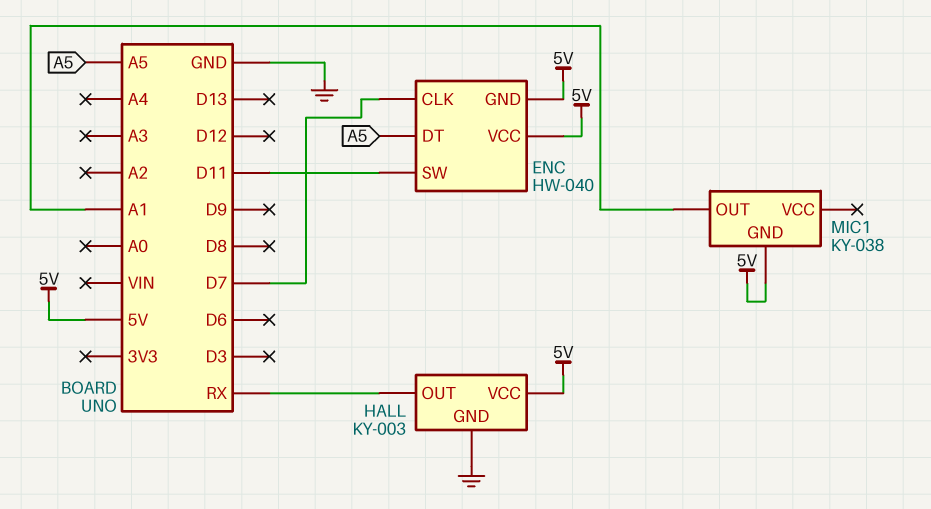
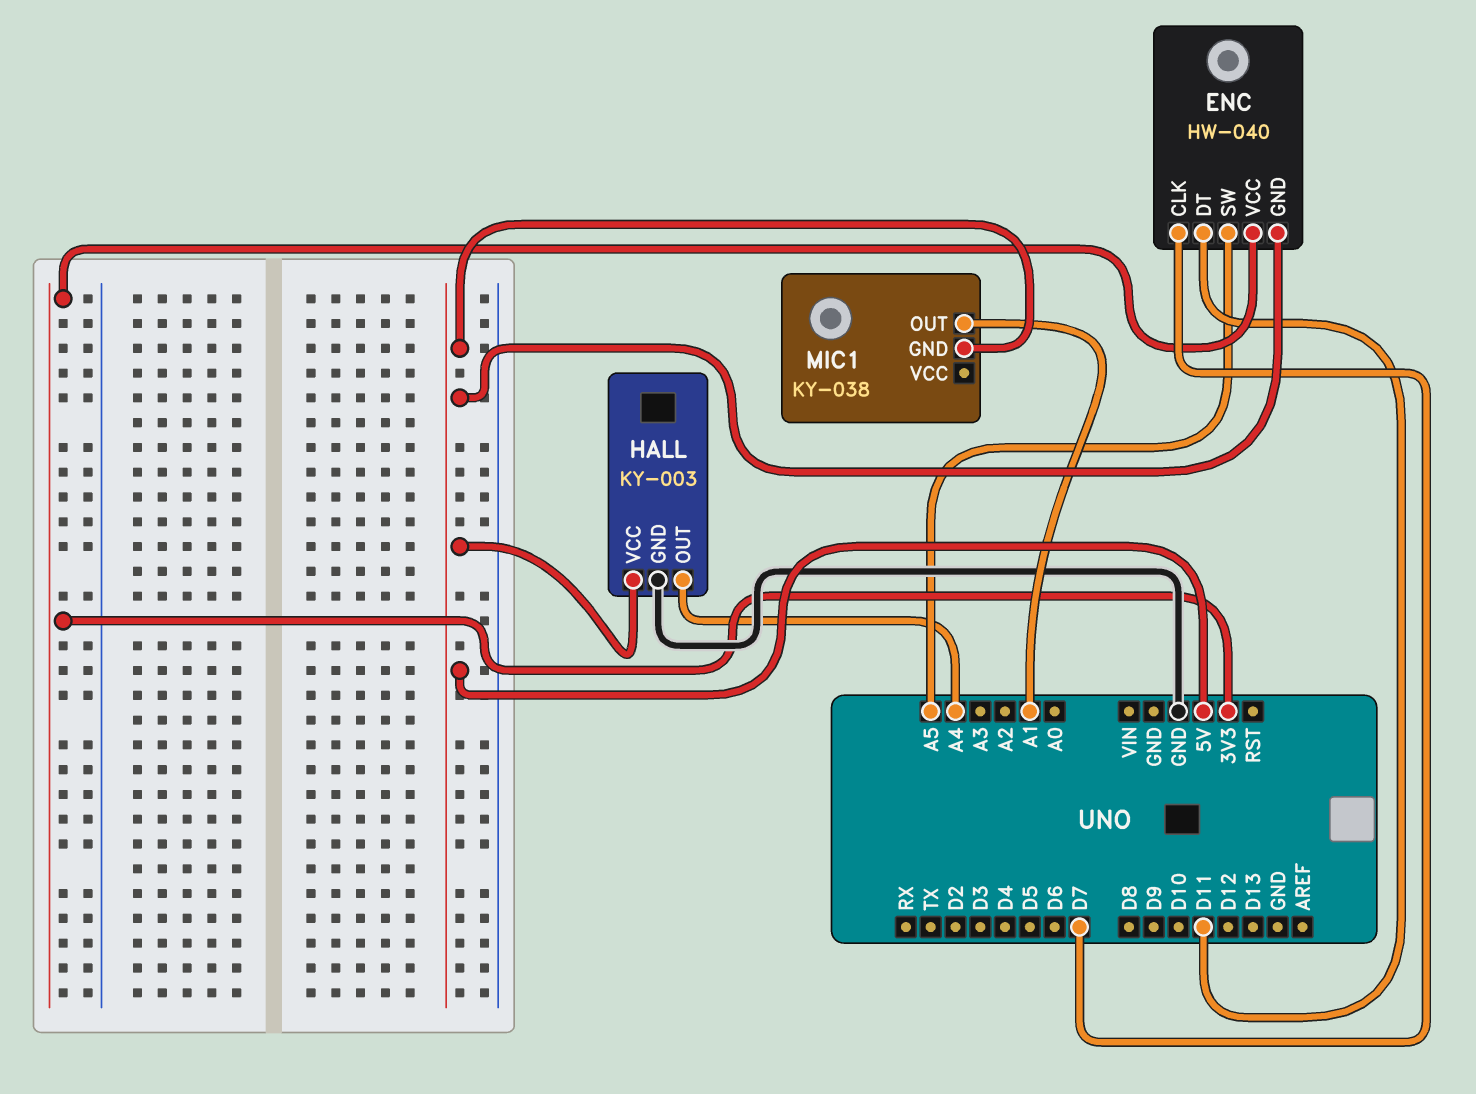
ENC pin DT: A5 -> D11
ENC pin SW: D11 -> A5
ENC pin VCC: 5V -> 3V3
HALL pin OUT: RX -> A4

